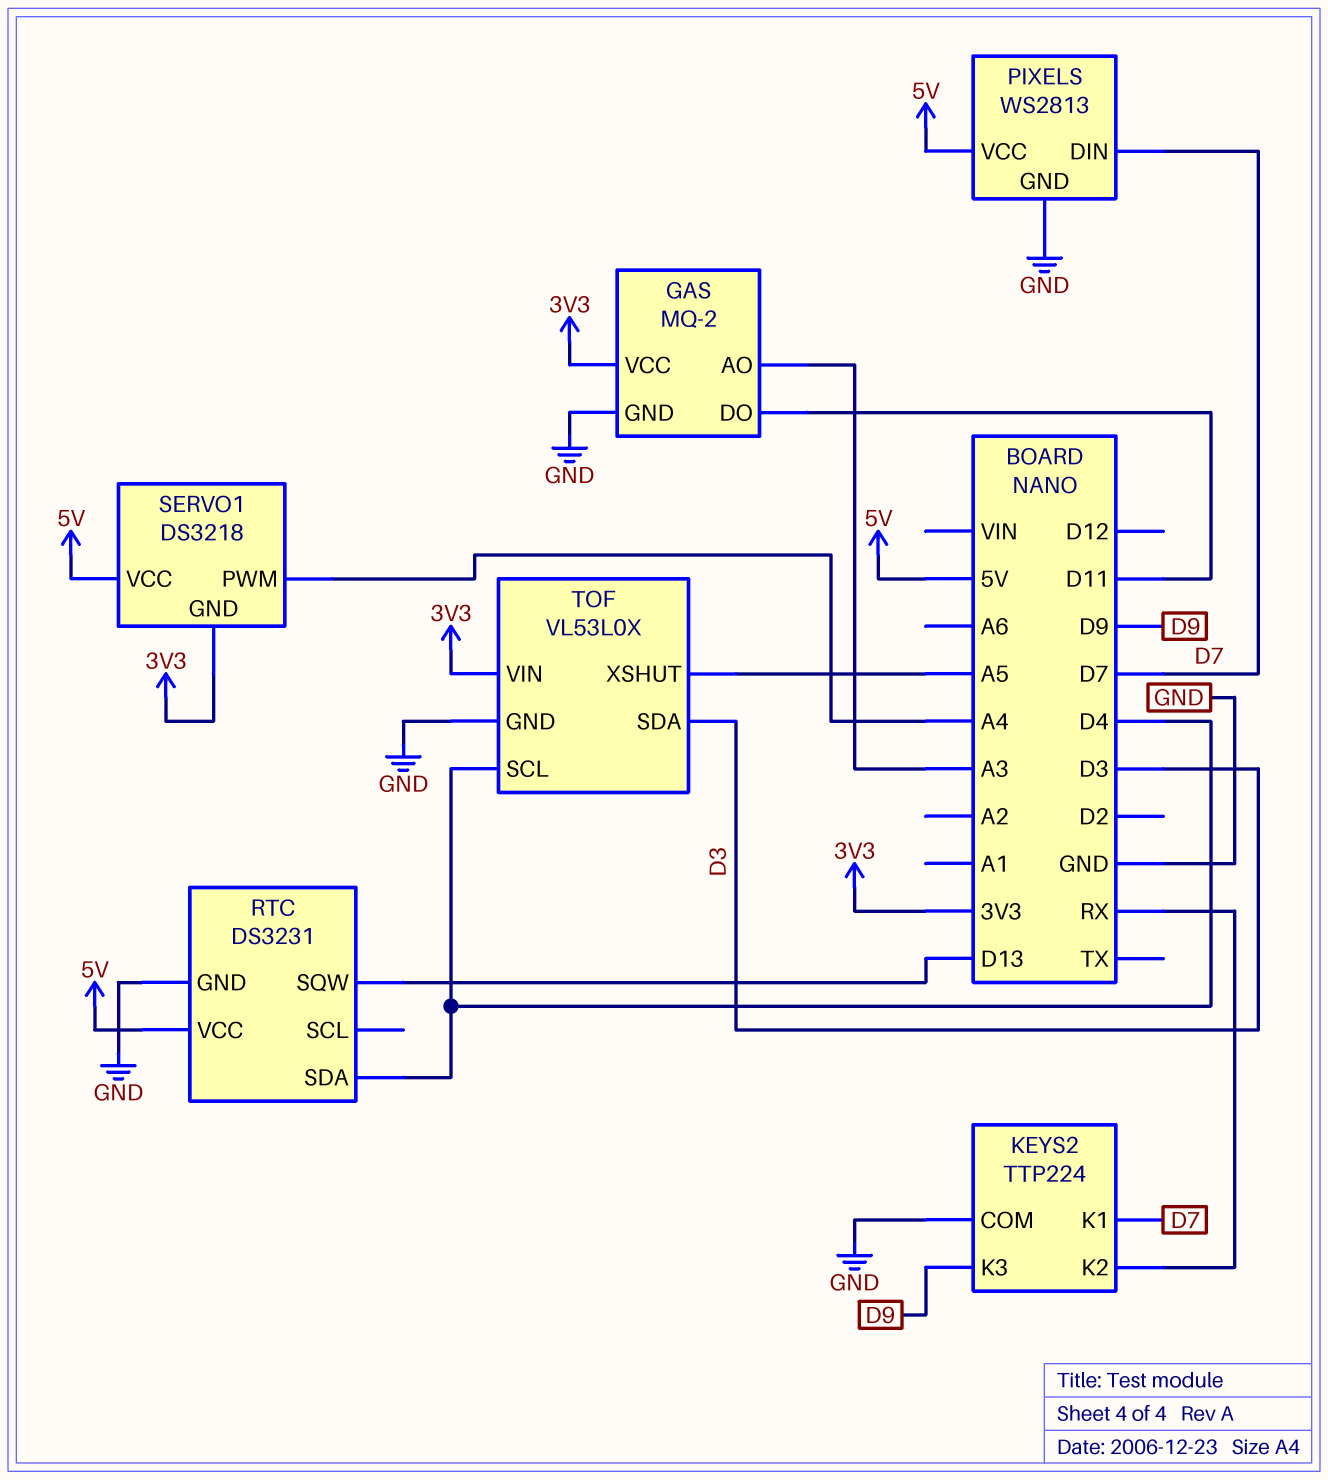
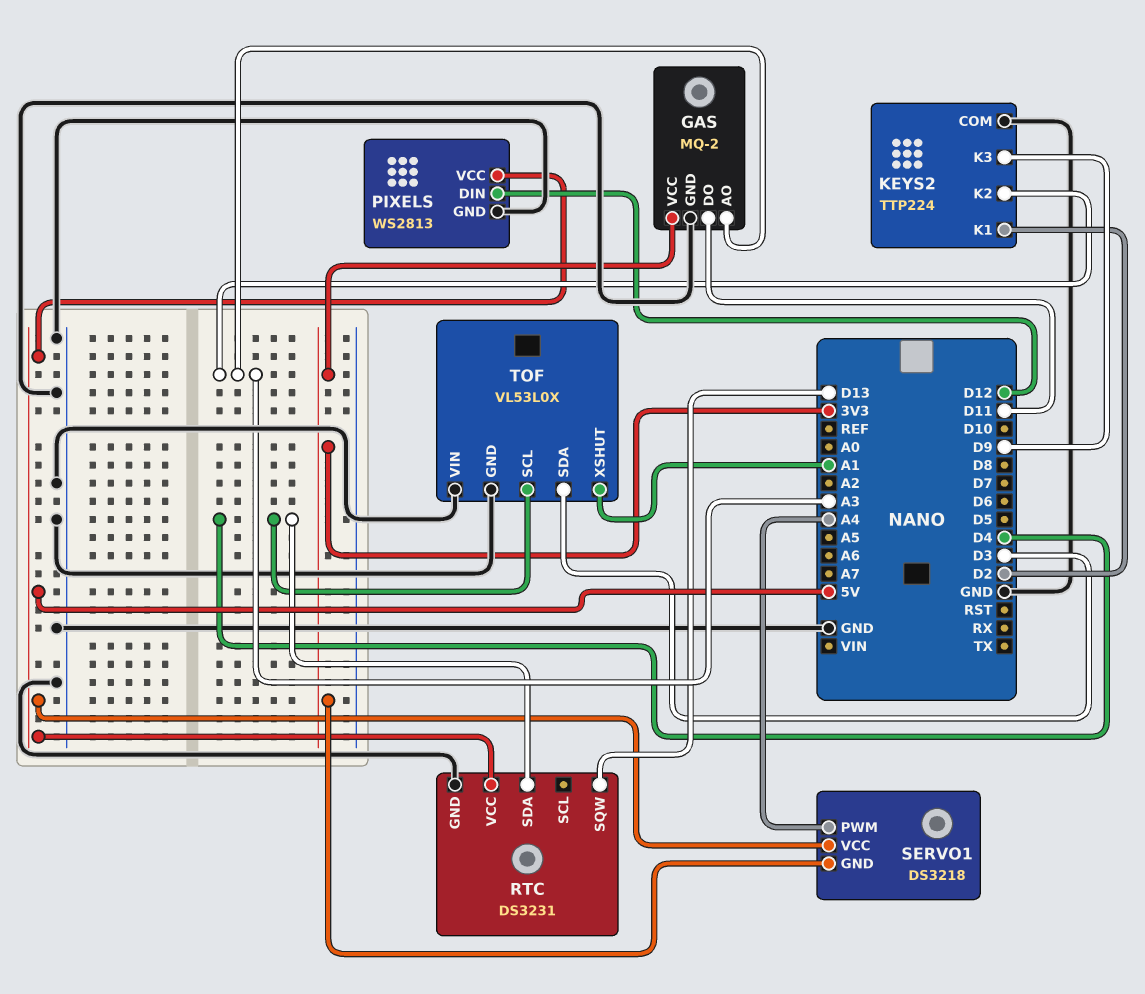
KEYS2 pin K1: D7 -> D2
KEYS2 pin K2: RX -> A3
PIXELS pin DIN: D7 -> D12
TOF pin VIN: 3V3 -> GND
TOF pin XSHUT: A5 -> A1

